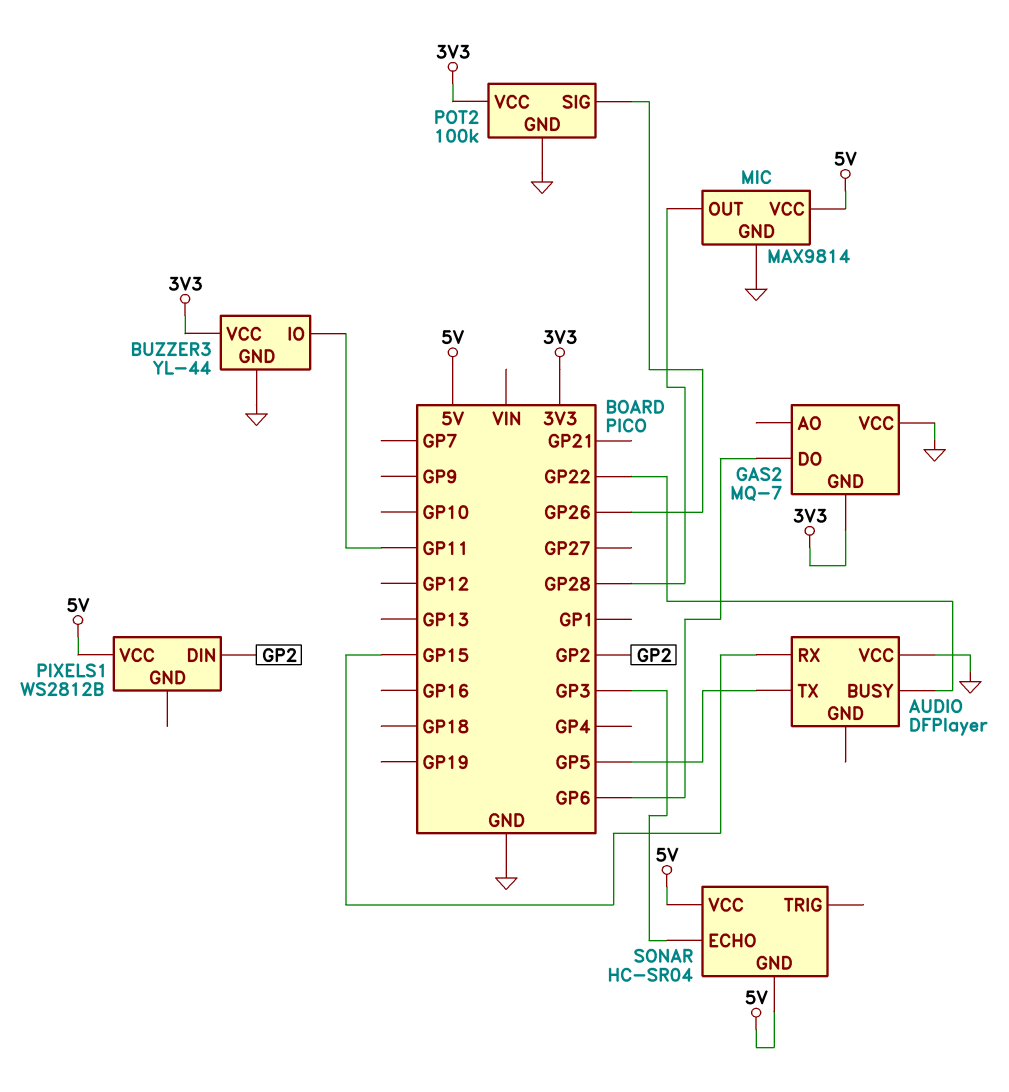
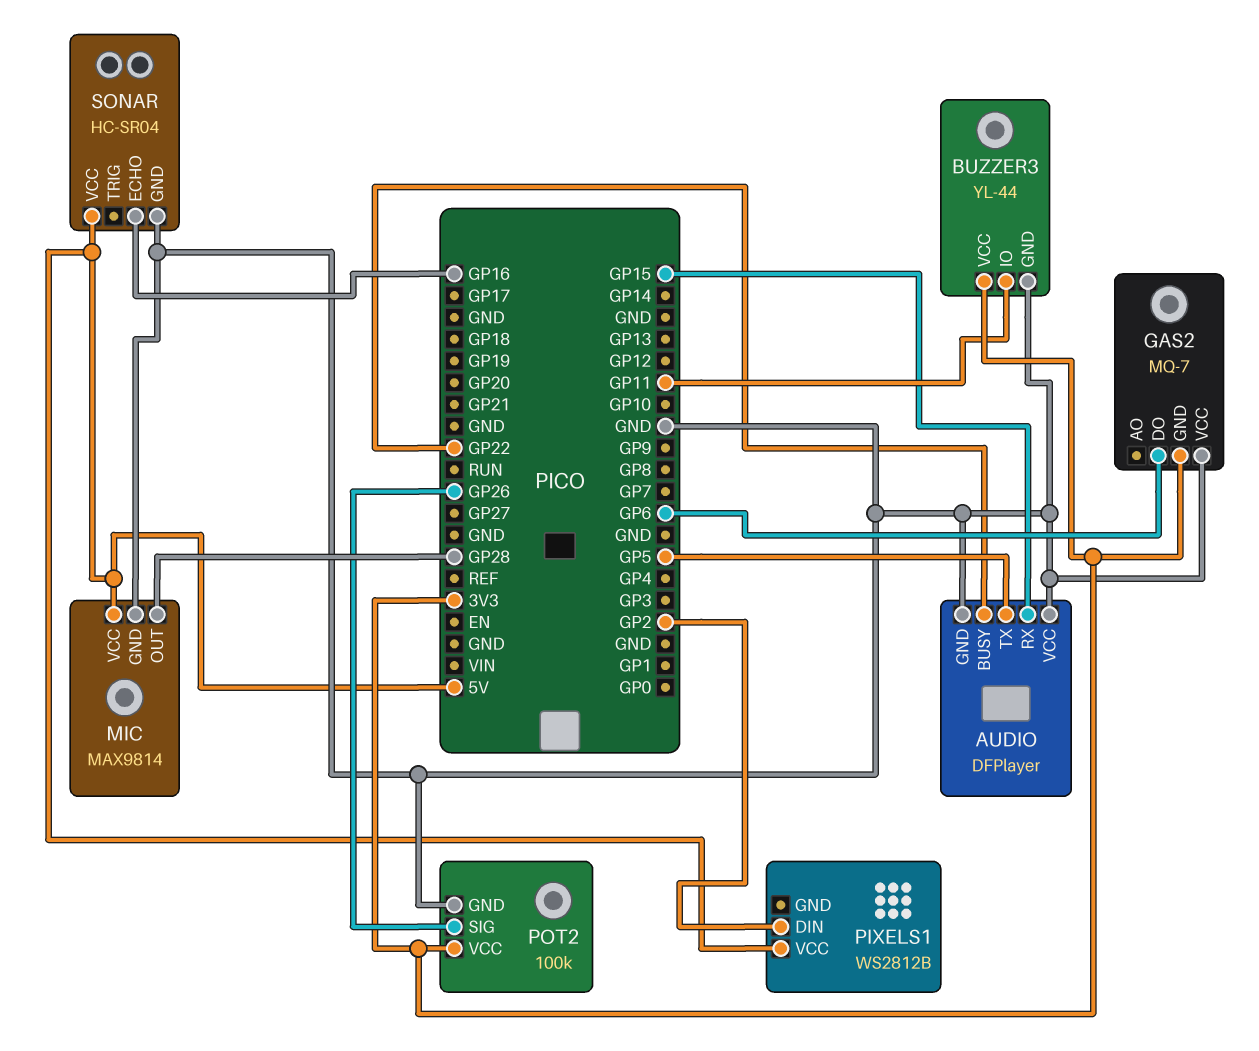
AUDIO pin GND: none -> GND
SONAR pin ECHO: GP3 -> GP16
SONAR pin GND: 5V -> GND

